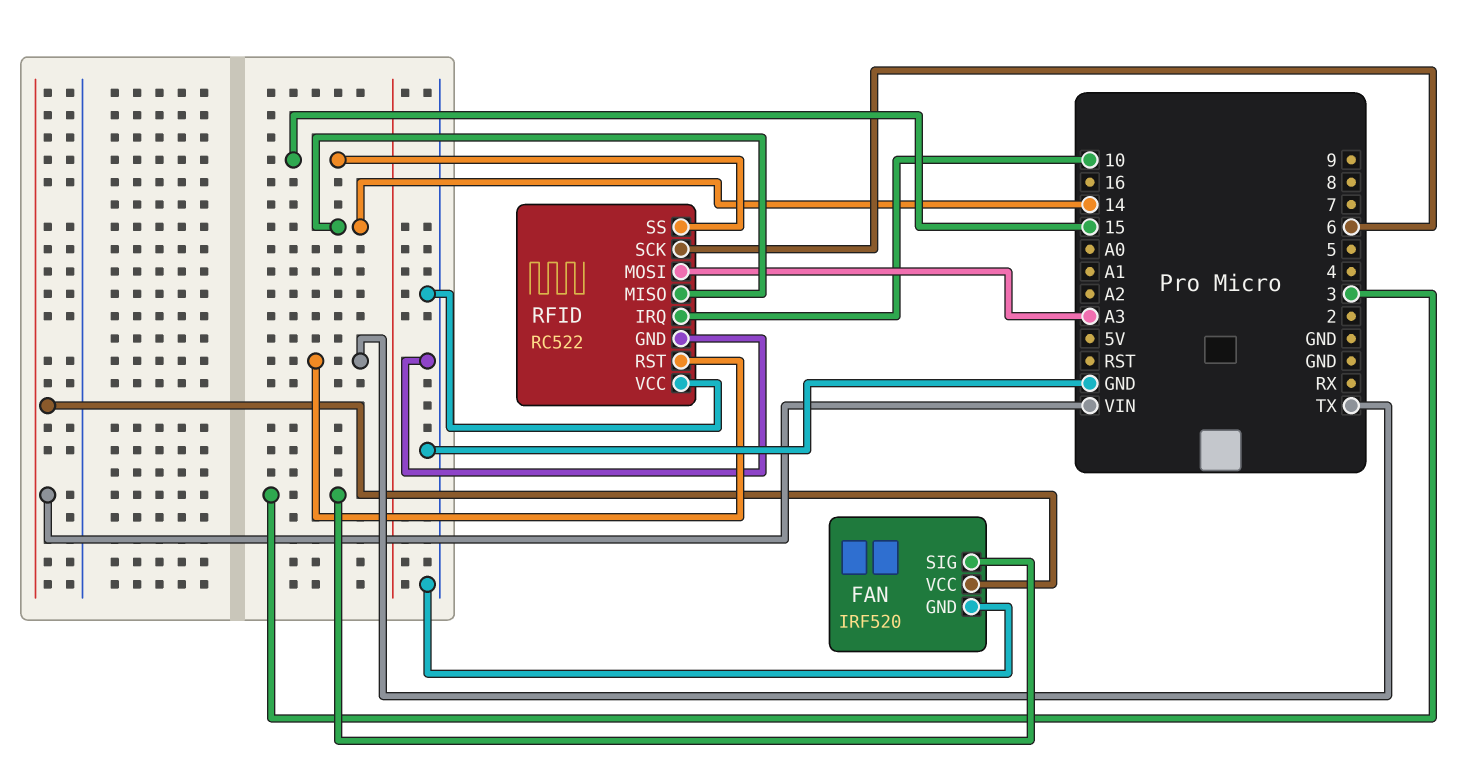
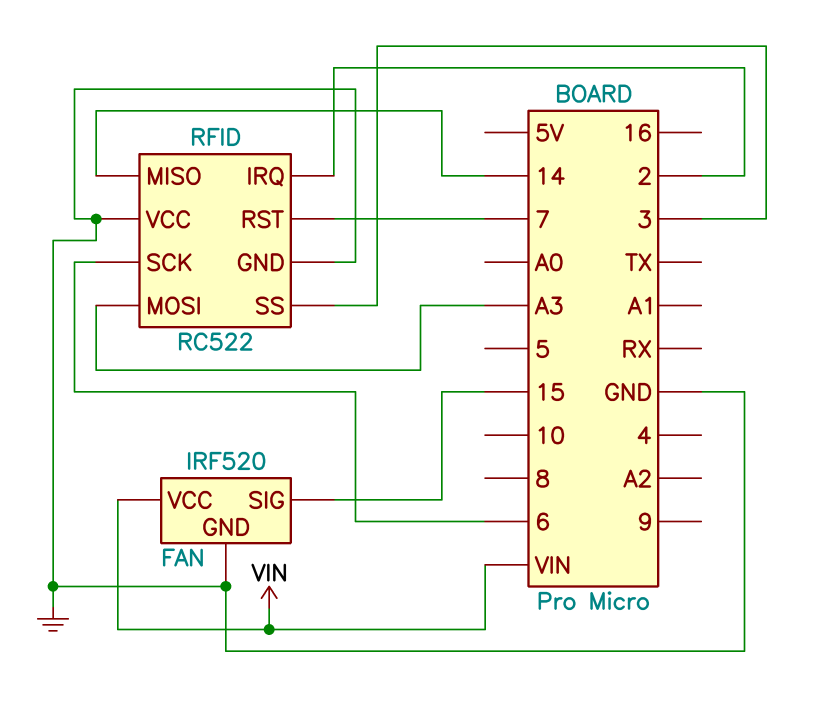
FAN pin SIG: 3 -> 15
RFID pin IRQ: 10 -> 2
RFID pin RST: TX -> 7
RFID pin SS: 15 -> 3

